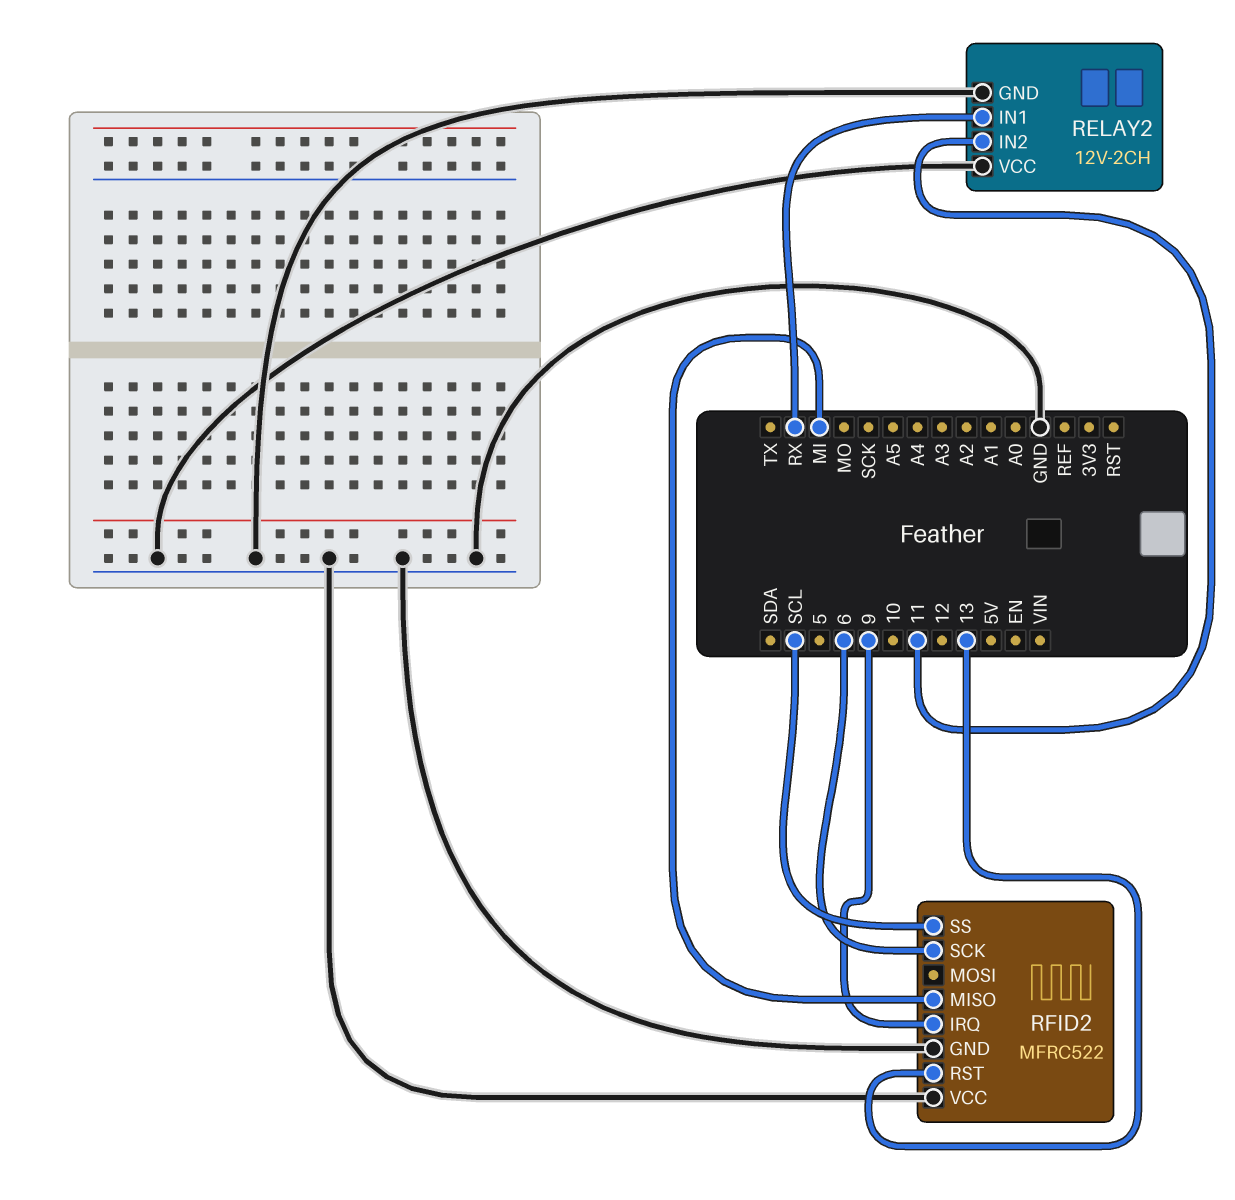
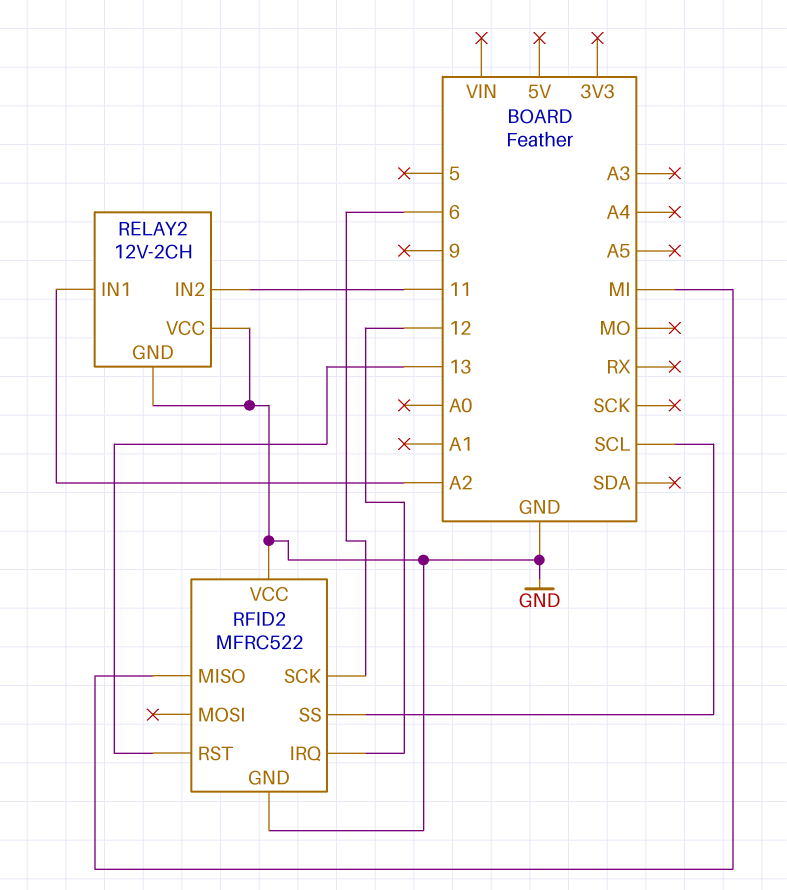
RELAY2 pin IN1: RX -> A2
RFID2 pin IRQ: 9 -> 12

